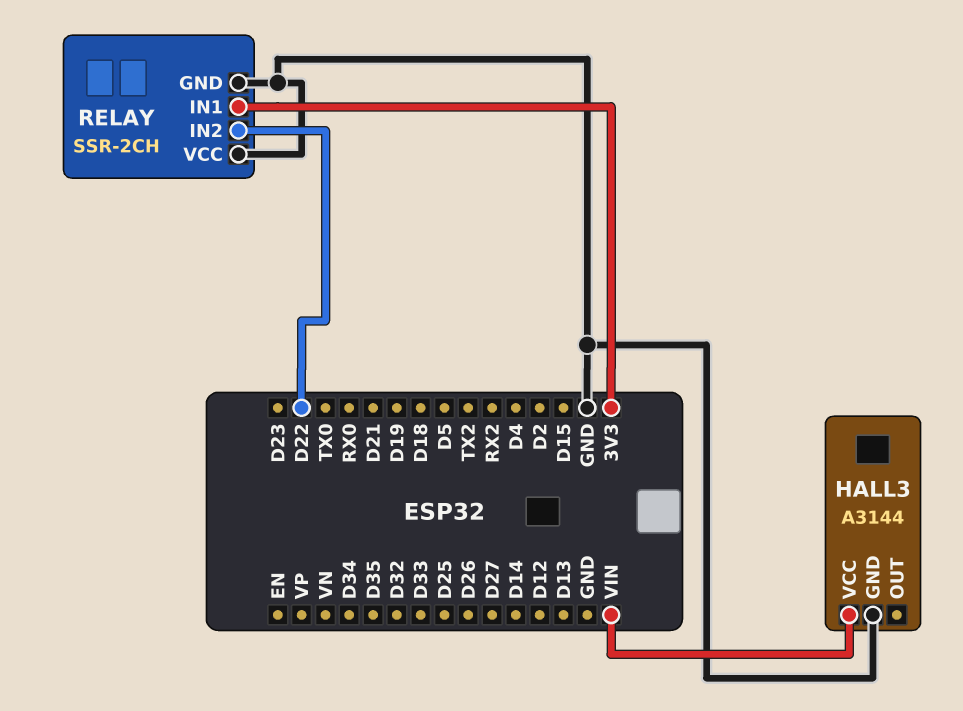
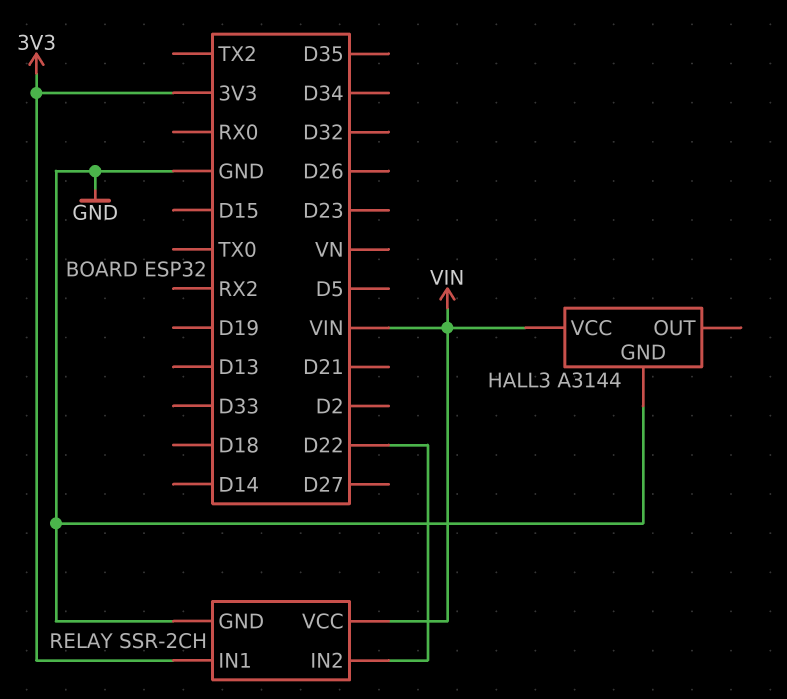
RELAY pin VCC: GND -> VIN

